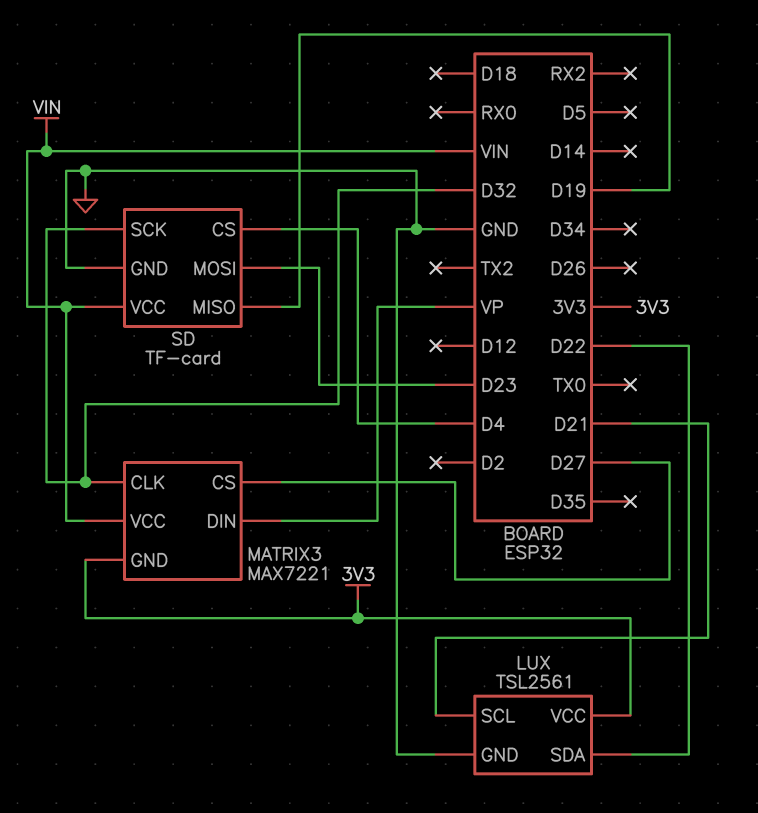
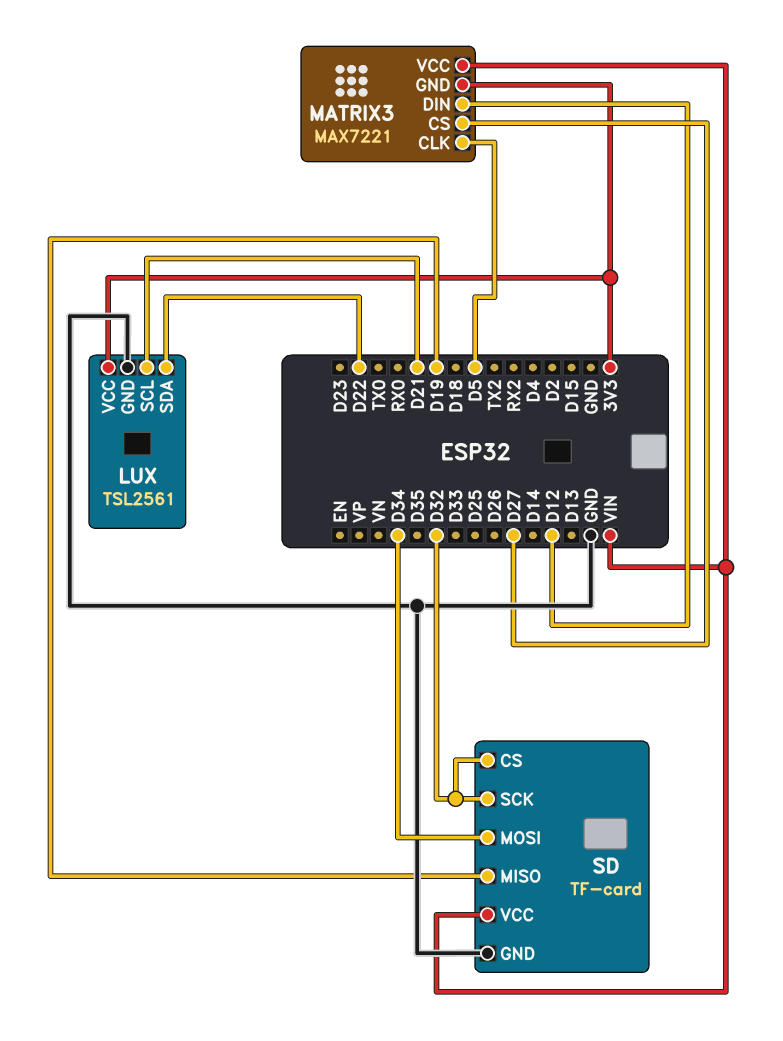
MATRIX3 pin CLK: D32 -> D5
MATRIX3 pin DIN: VP -> D12
SD pin CS: D4 -> D32
SD pin MOSI: D23 -> D34

